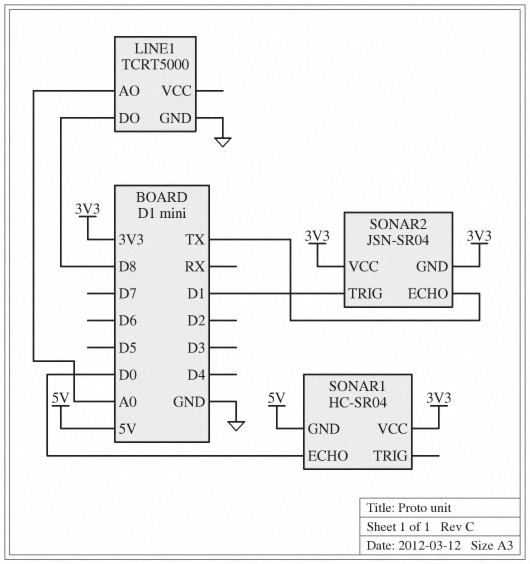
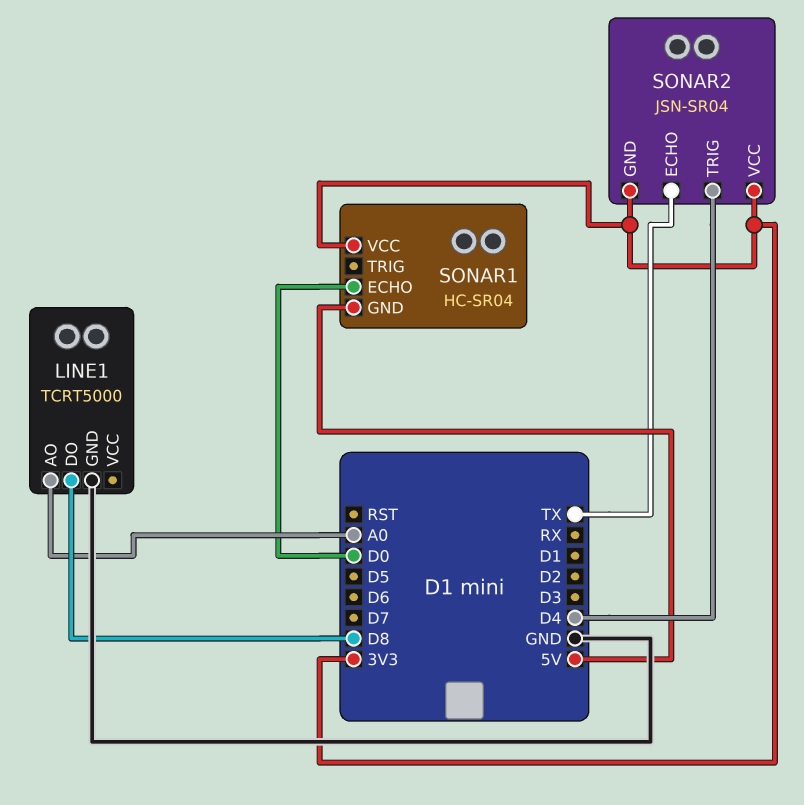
SONAR2 pin TRIG: D1 -> D4

